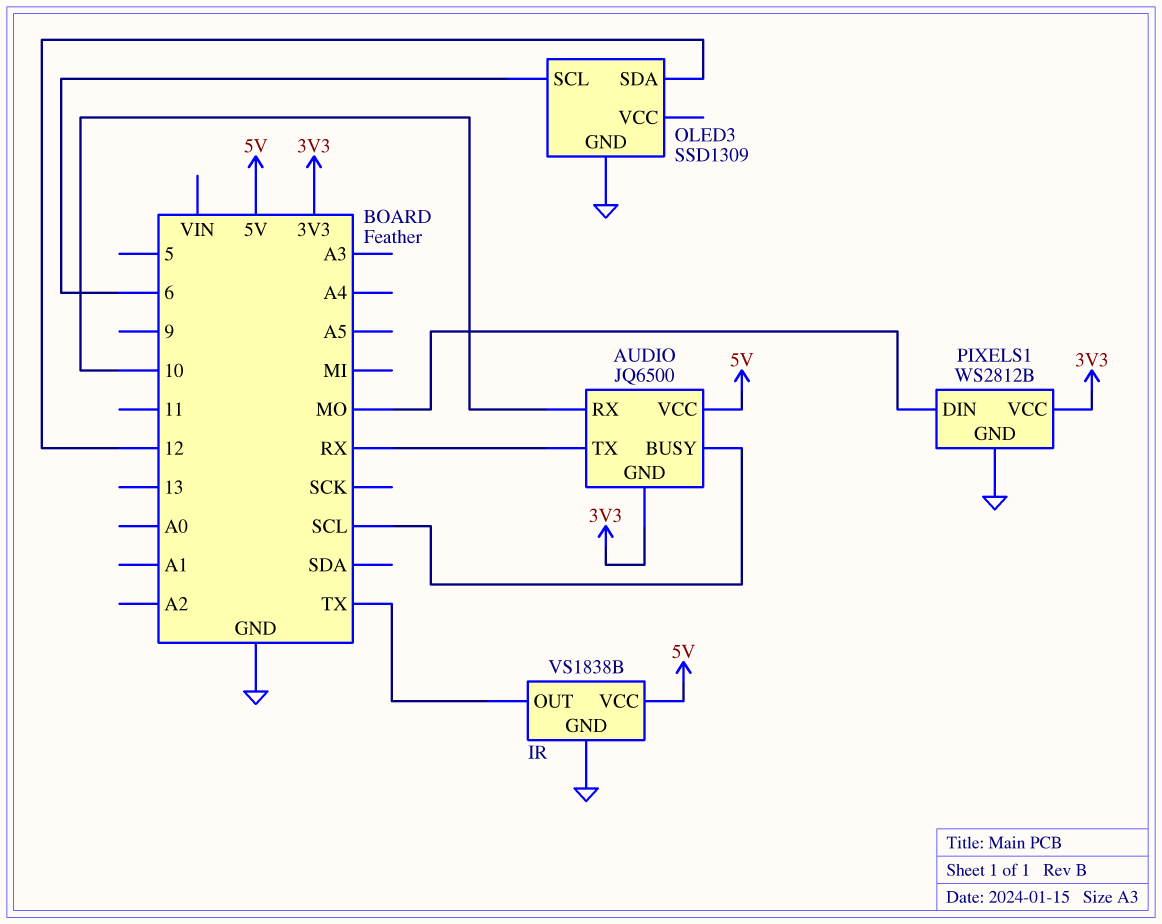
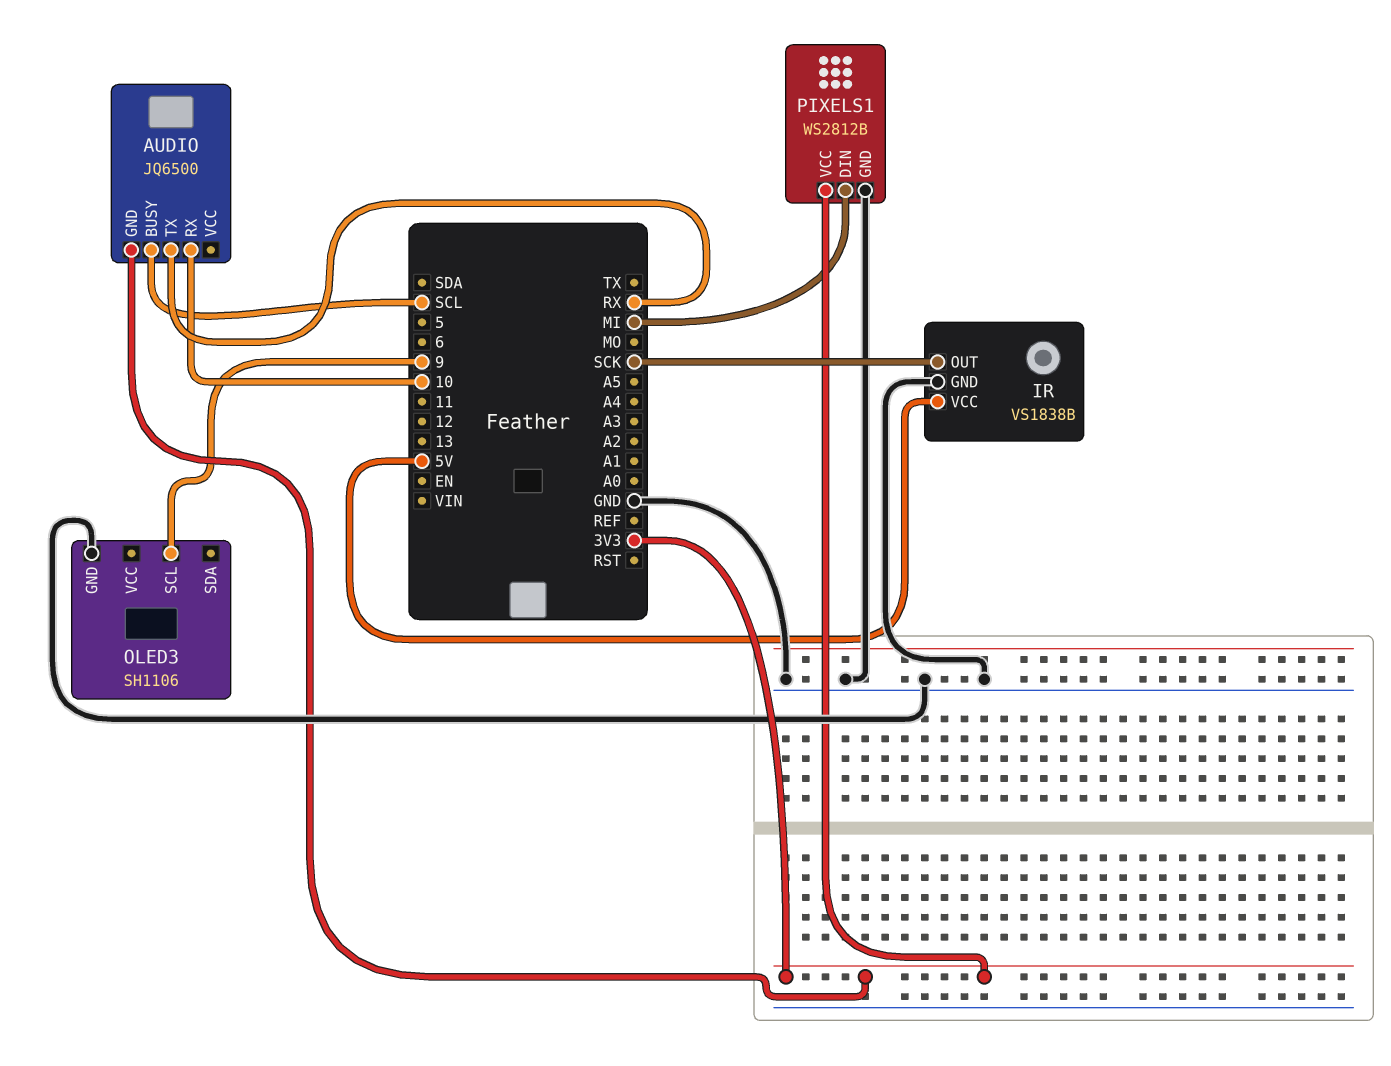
AUDIO pin VCC: 5V -> none
IR pin OUT: TX -> SCK
OLED3: SSD1309 -> SH1106
OLED3 pin SCL: 6 -> 9
OLED3 pin SDA: 12 -> none
PIXELS1 pin DIN: MO -> MI

